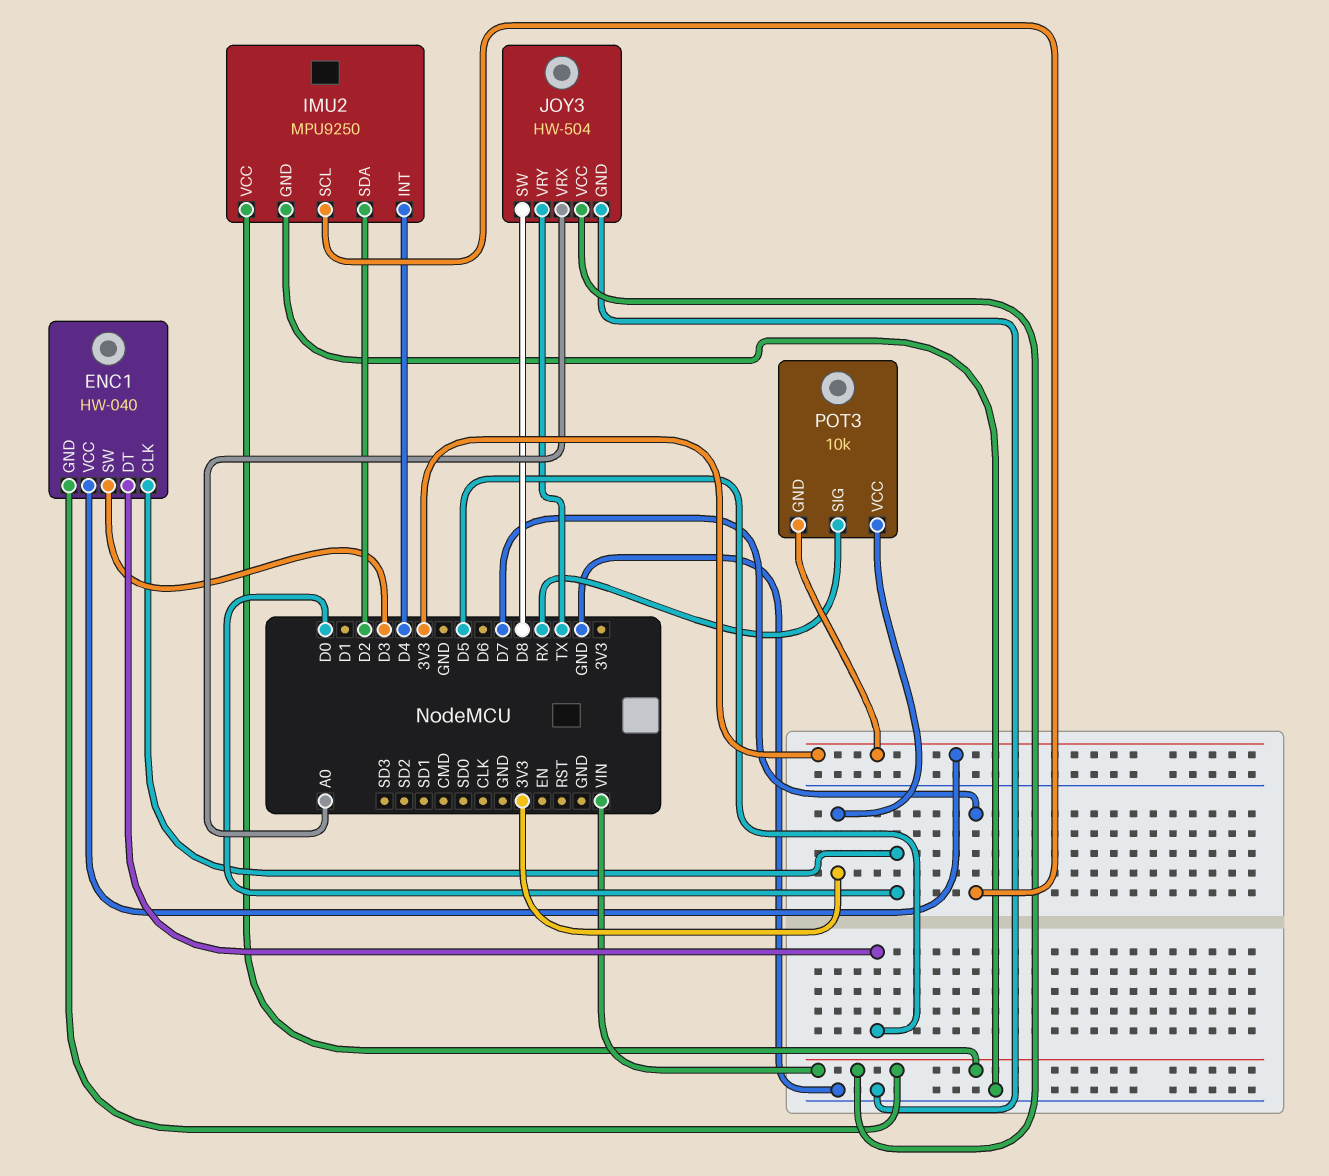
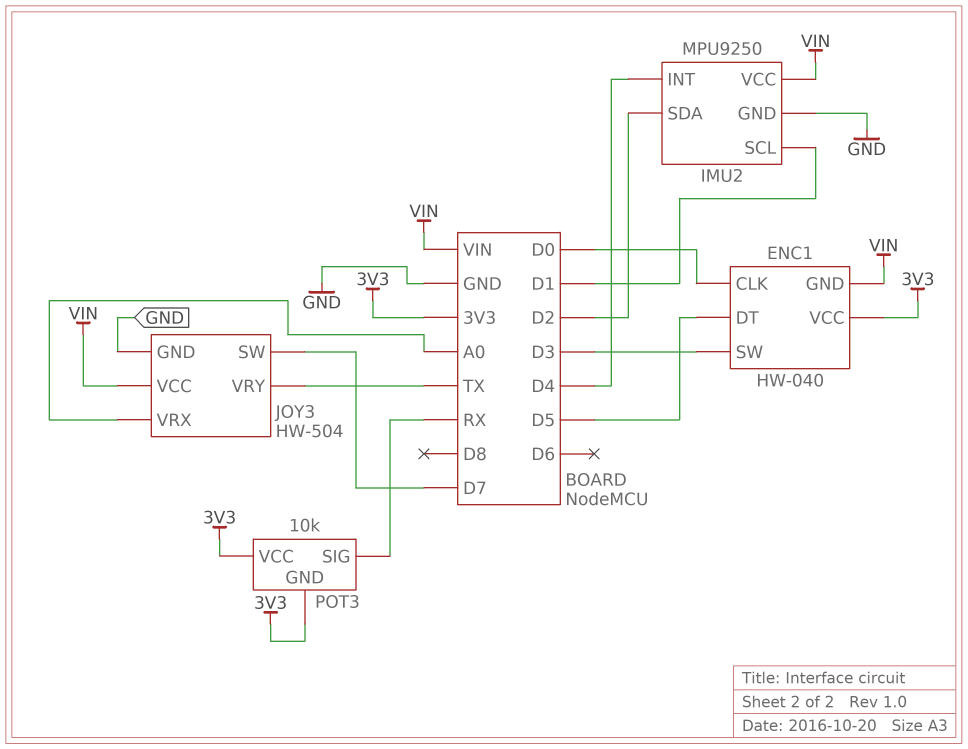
IMU2 pin SCL: D7 -> D1
JOY3 pin SW: D8 -> D7

